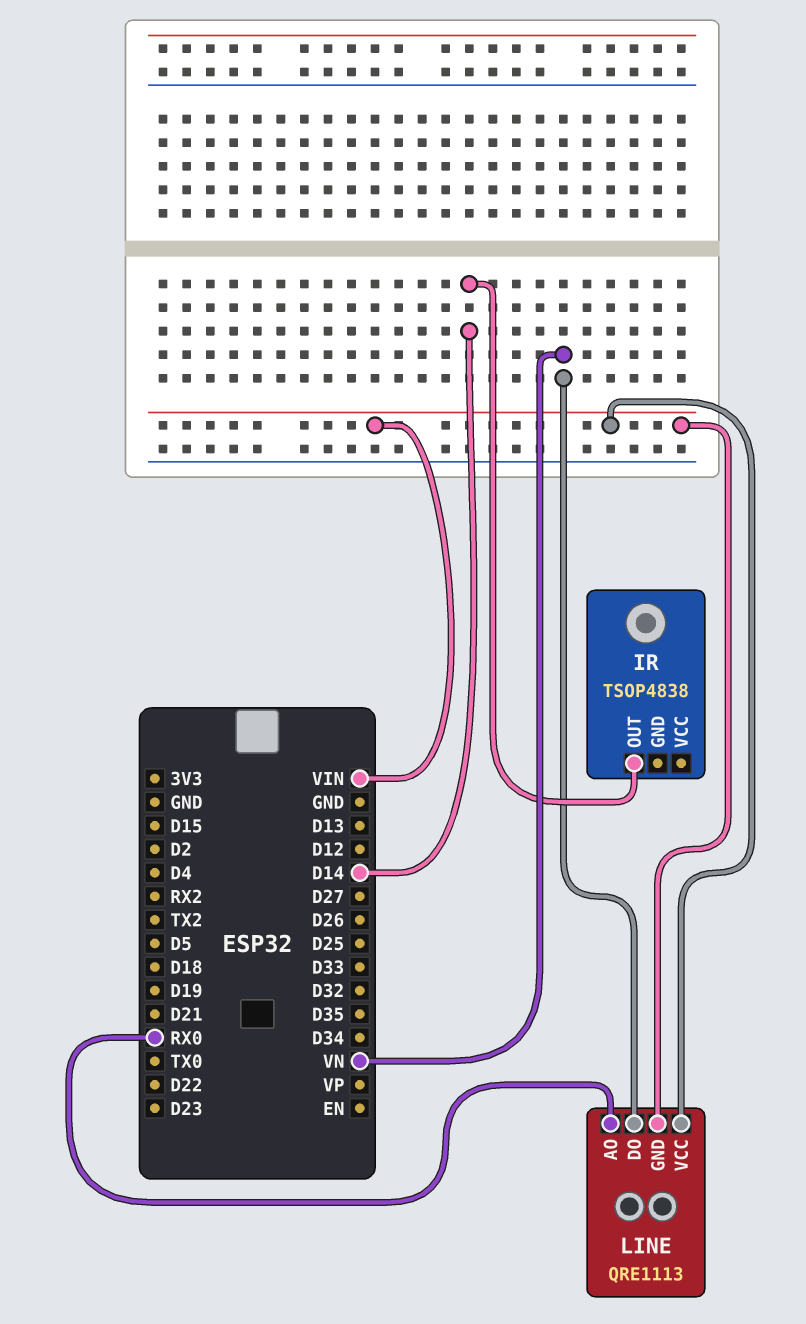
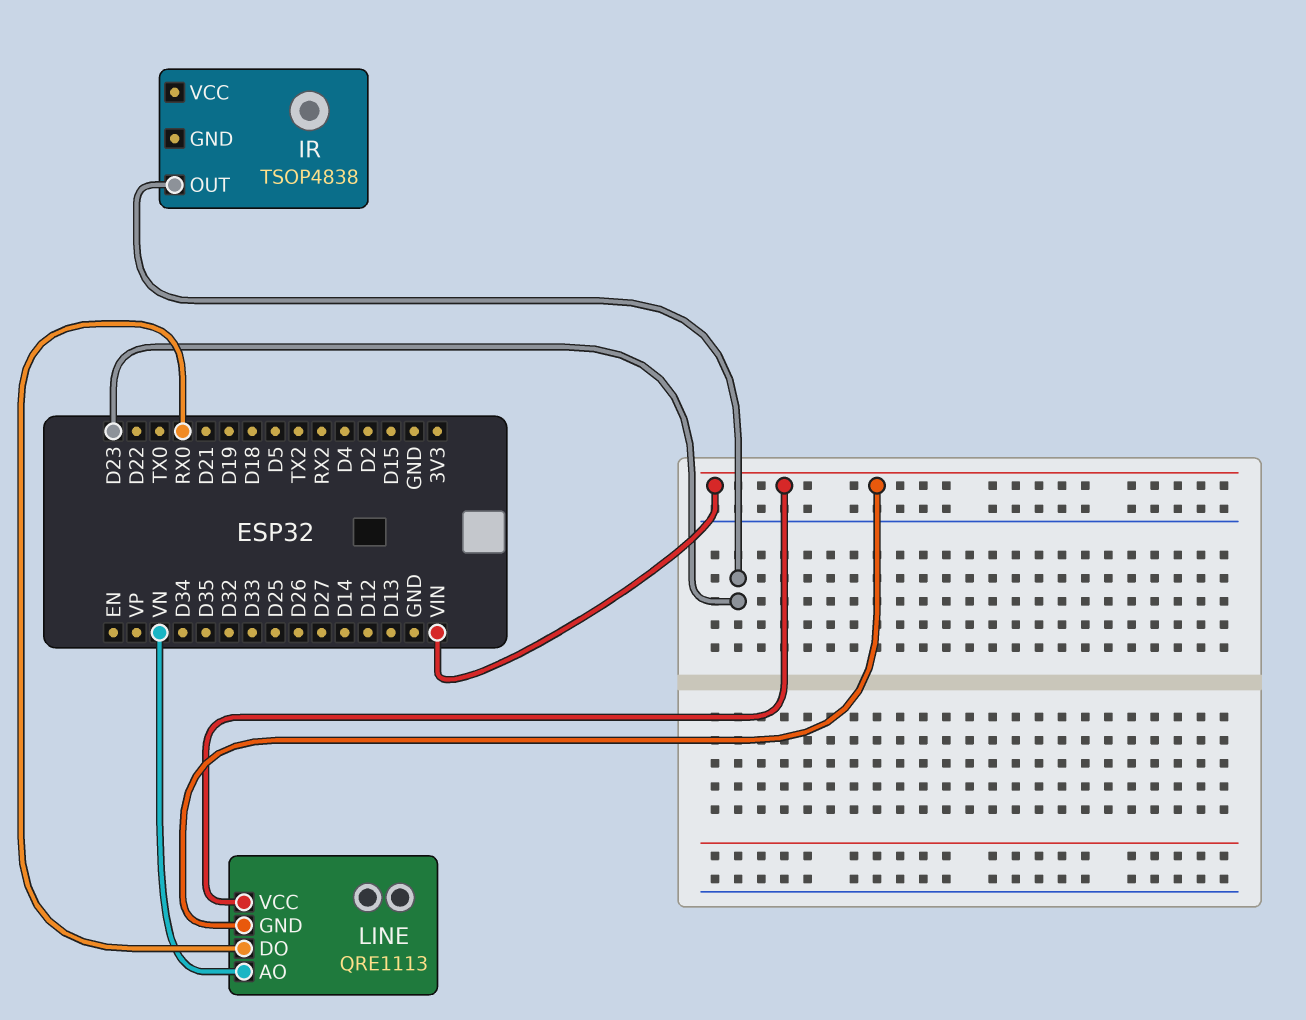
IR pin OUT: D14 -> D23
LINE pin AO: RX0 -> VN
LINE pin DO: VN -> RX0

